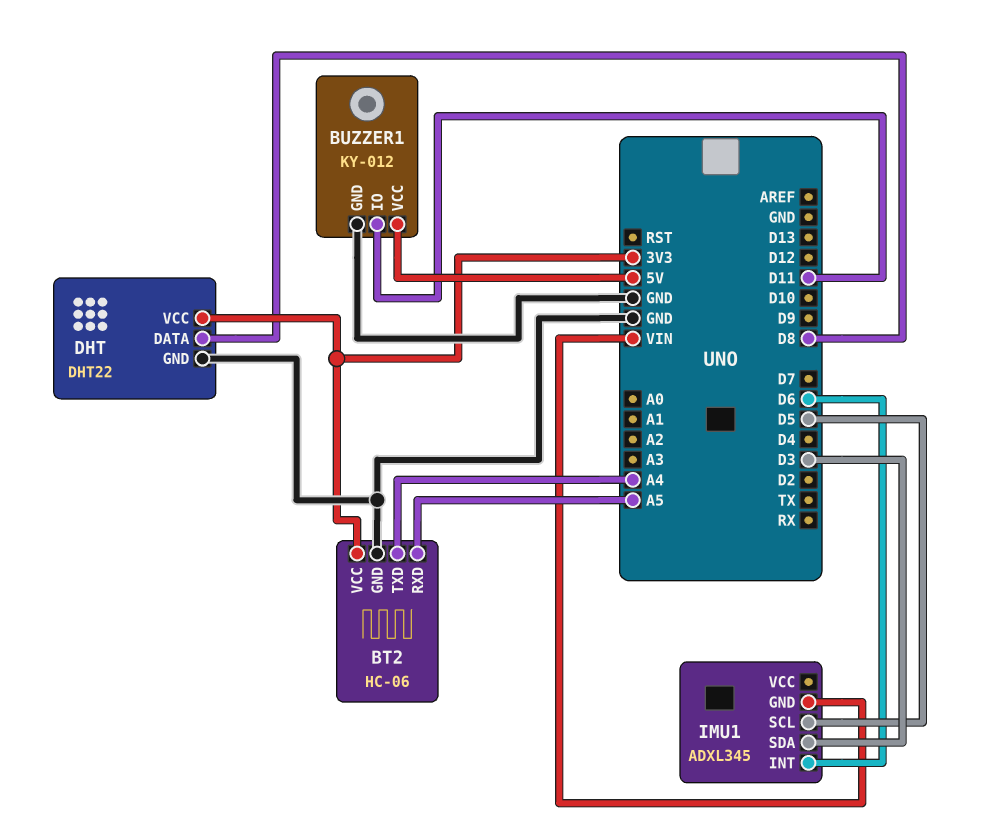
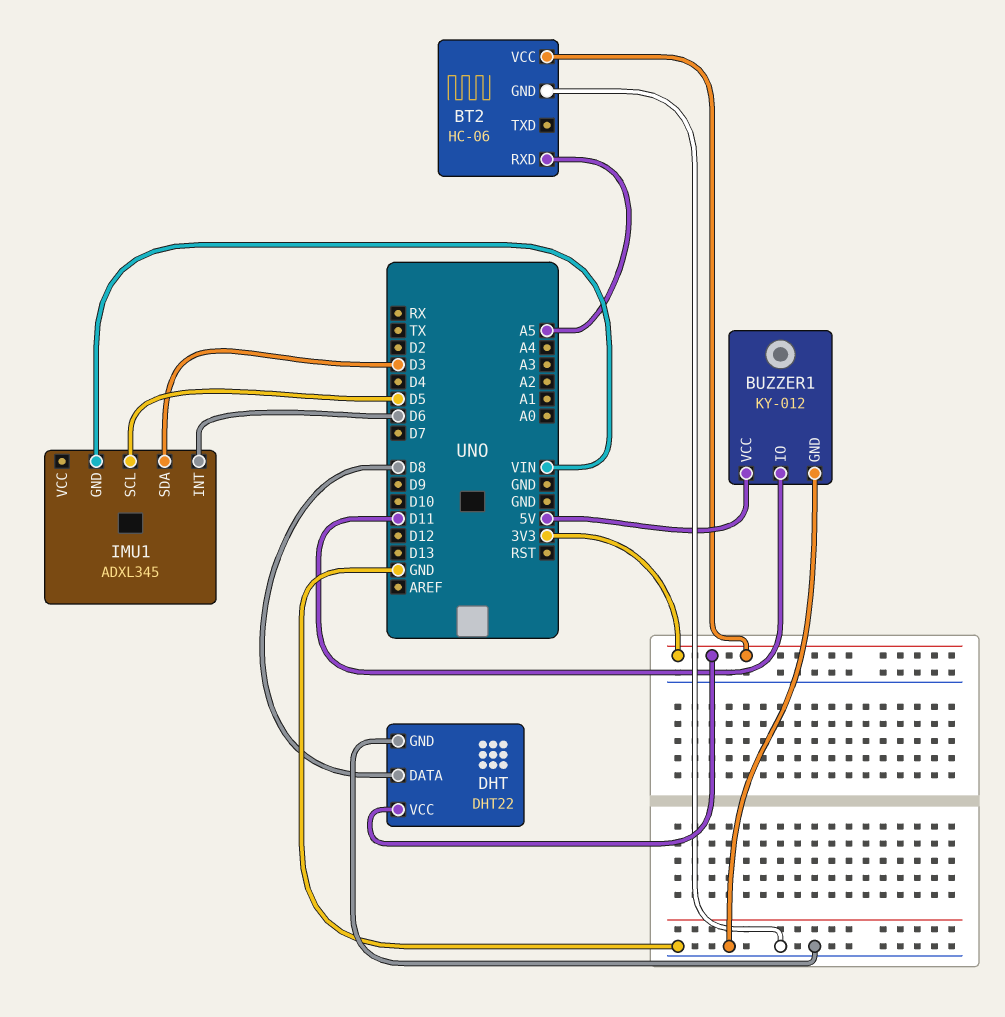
BT2 pin TXD: A4 -> none

